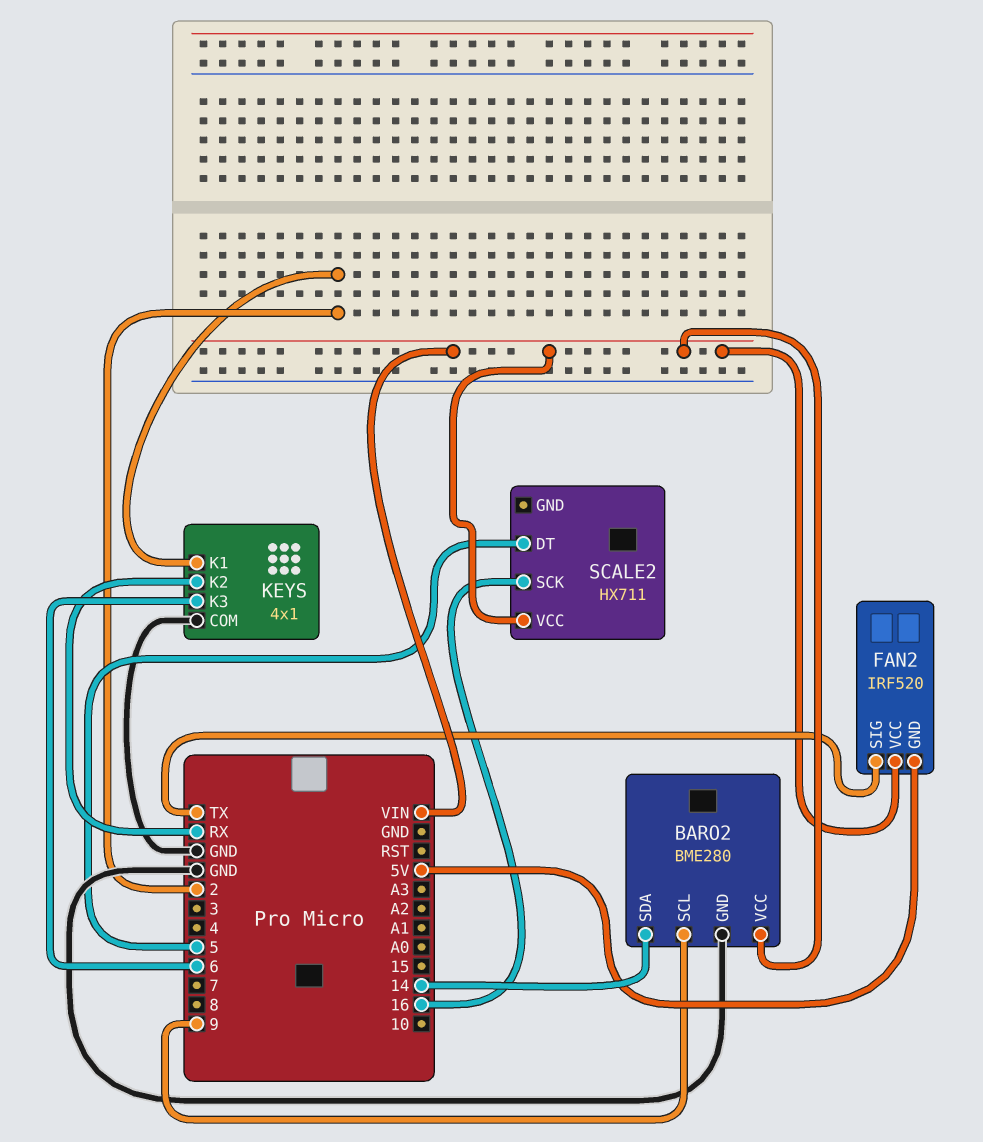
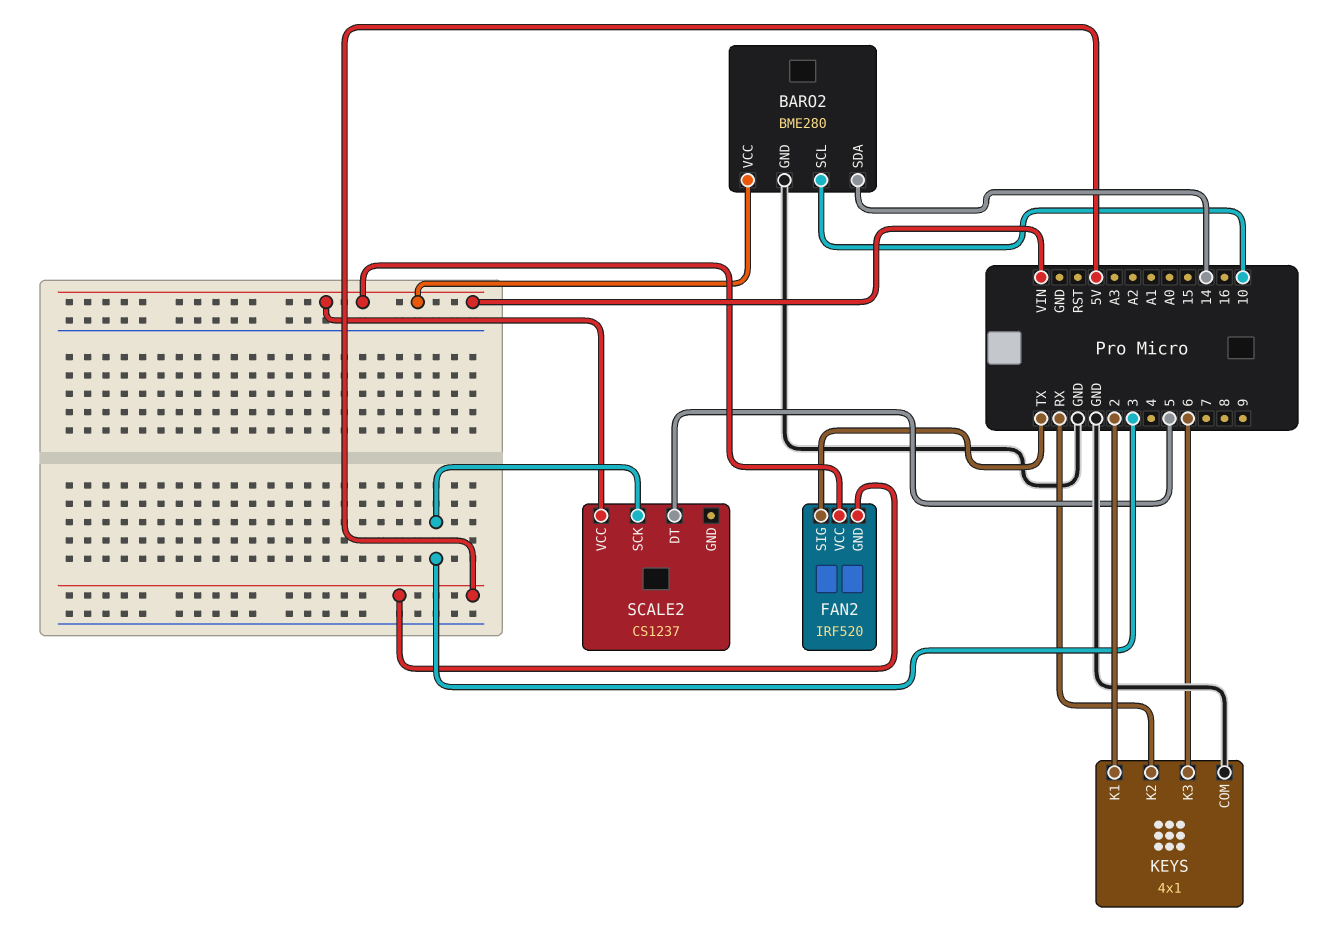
BARO2 pin SCL: 9 -> 10
SCALE2: HX711 -> CS1237
SCALE2 pin SCK: 16 -> 3

